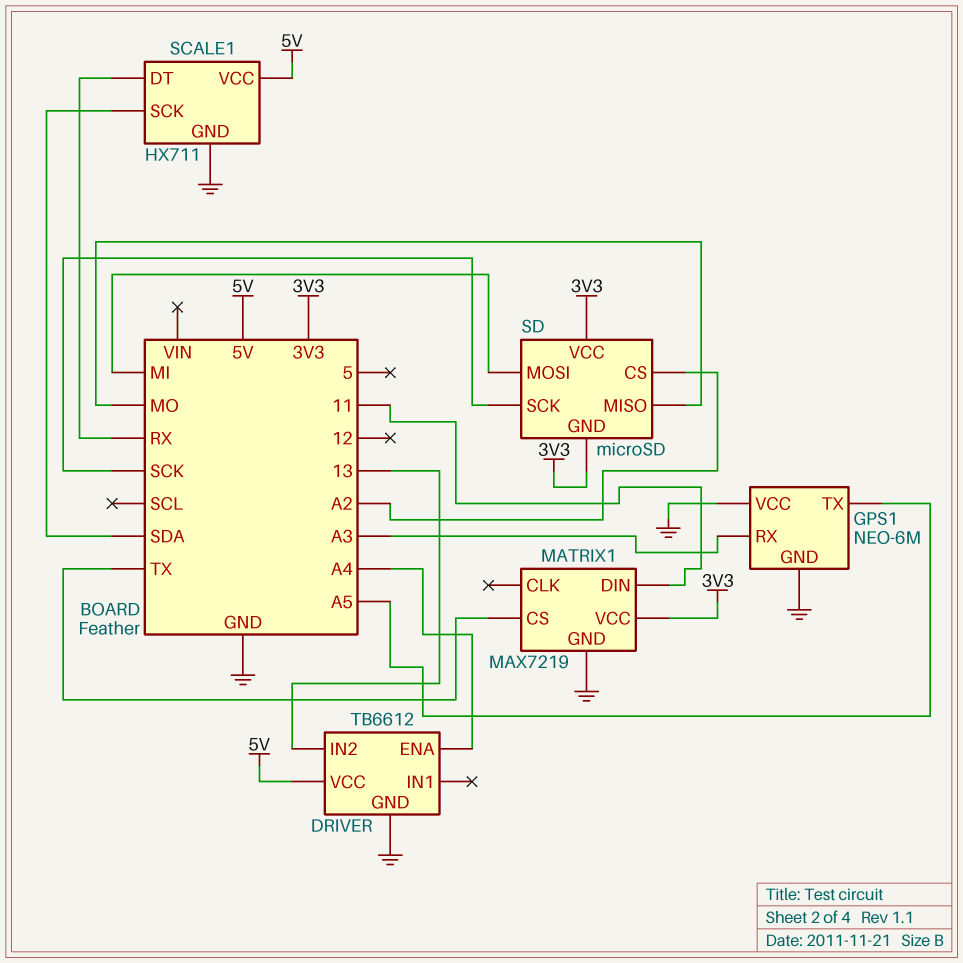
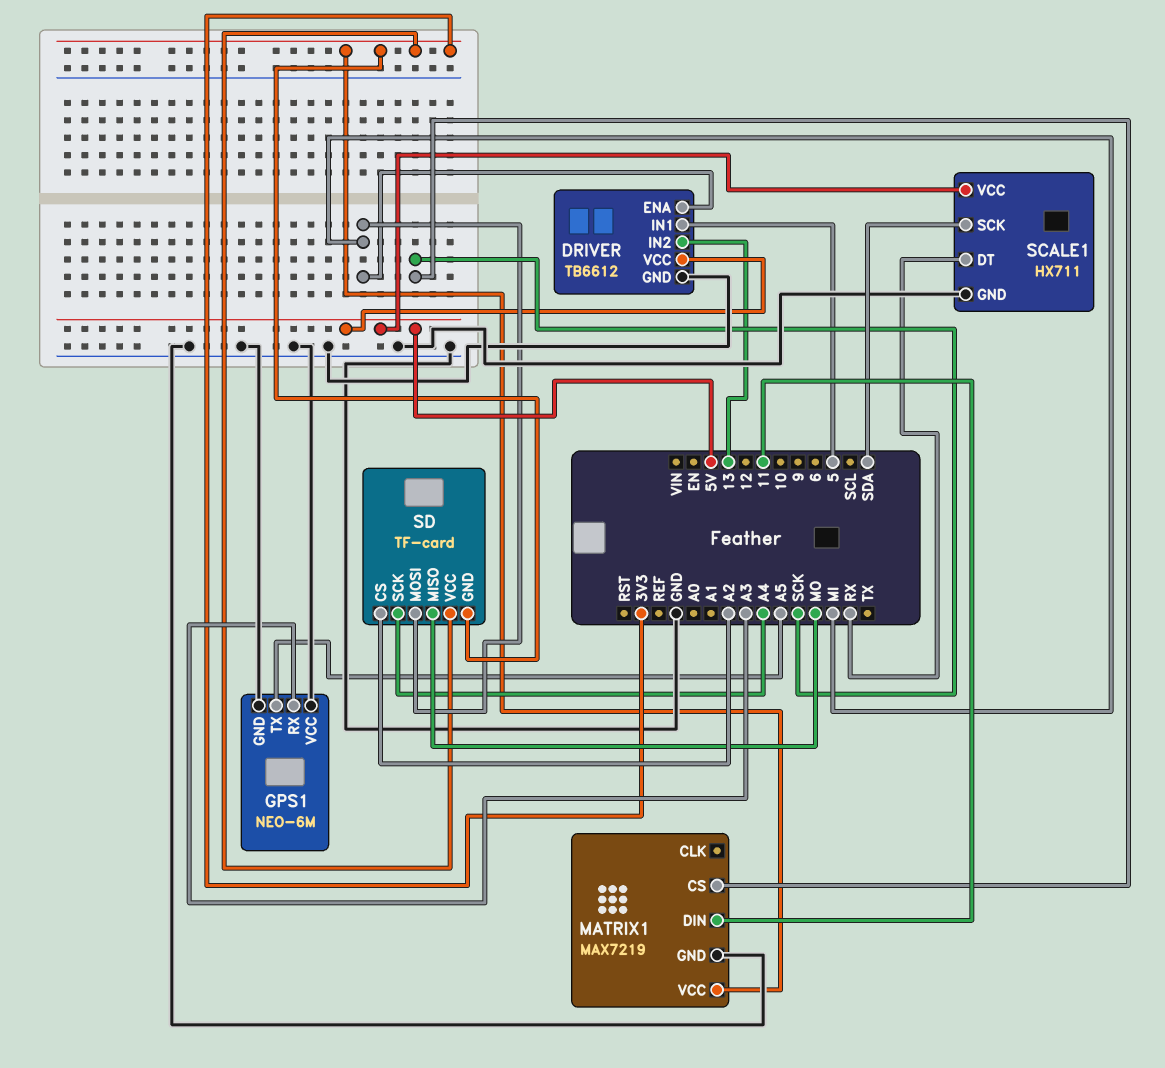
DRIVER pin ENA: A4 -> MI
DRIVER pin IN1: none -> 5
MATRIX1 pin CS: TX -> SCK
SD: microSD -> TF-card
SD pin SCK: SCK -> A4

